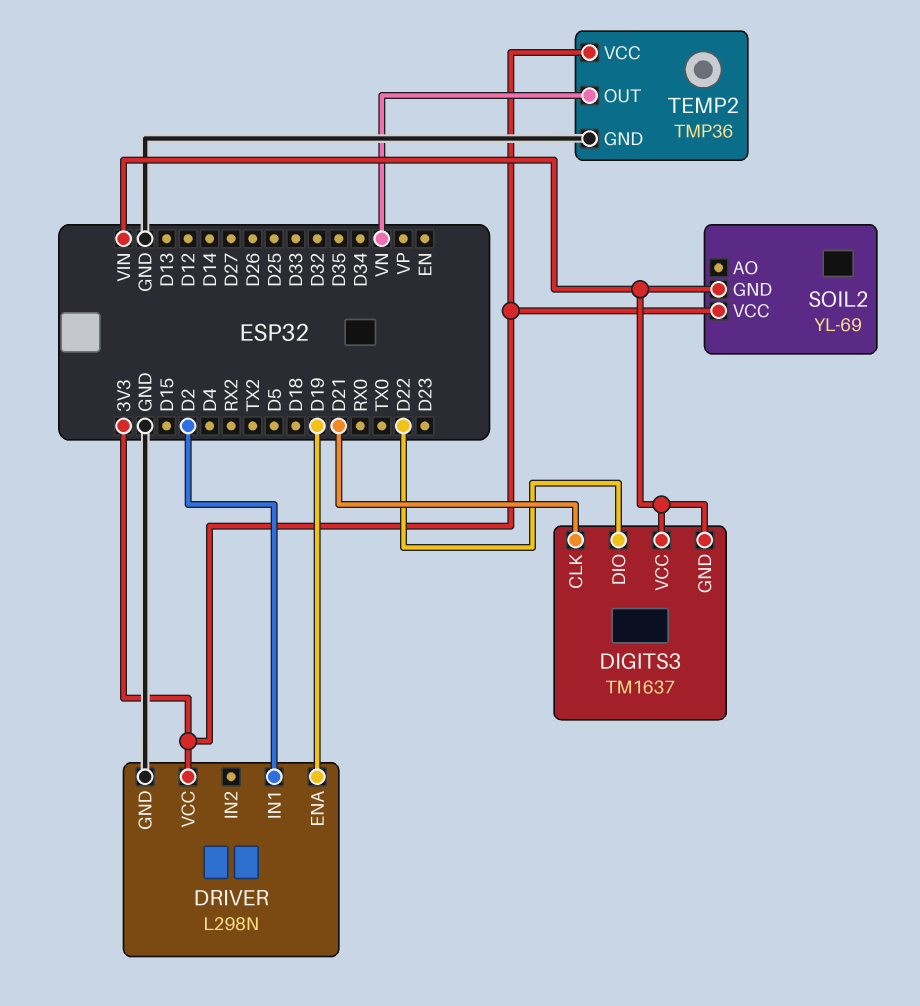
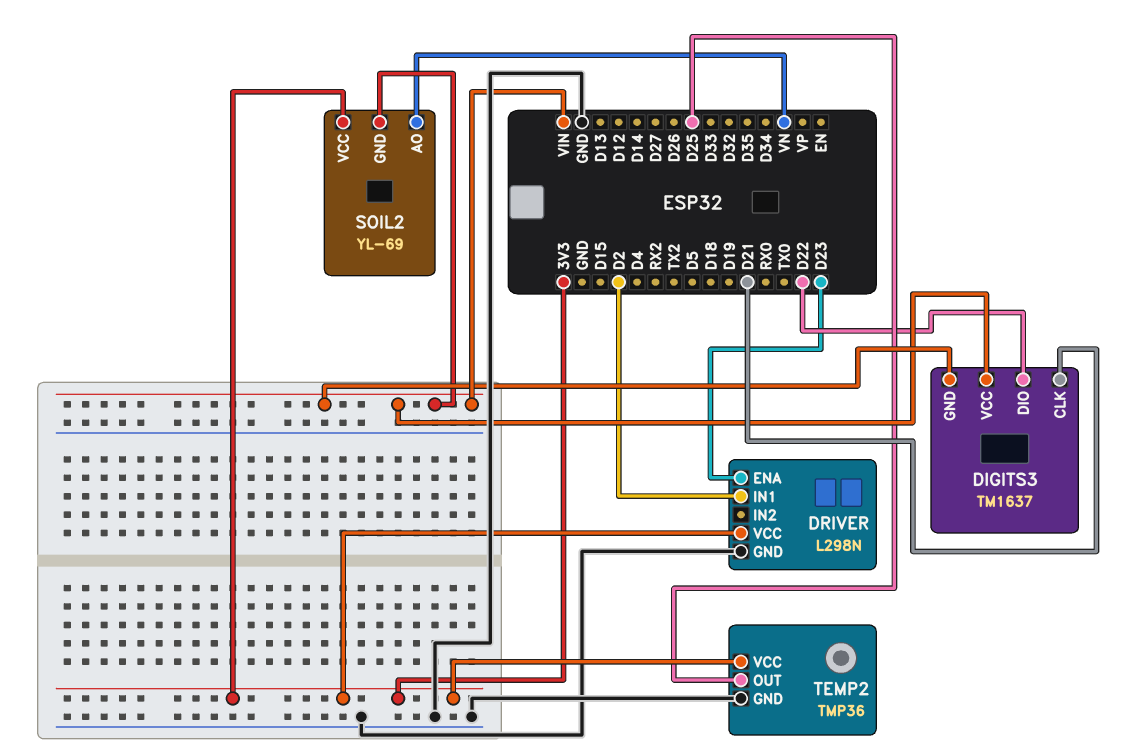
DRIVER pin ENA: D19 -> D23
SOIL2 pin AO: none -> VN
TEMP2 pin OUT: VN -> D25

